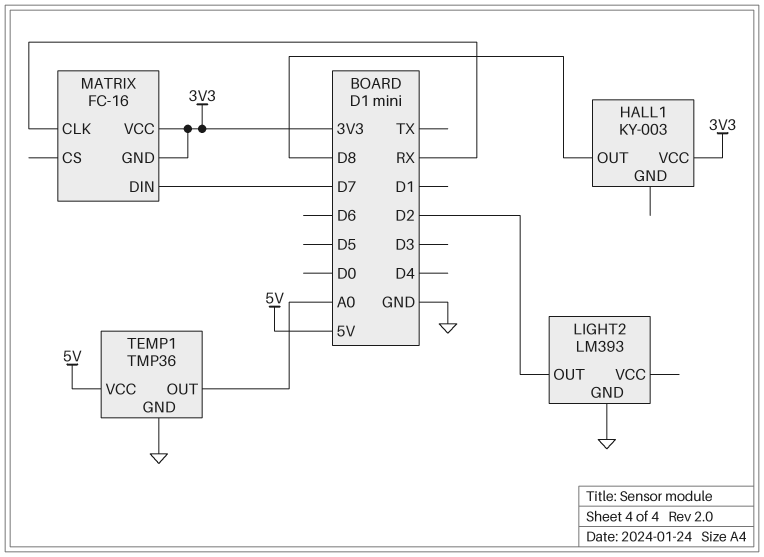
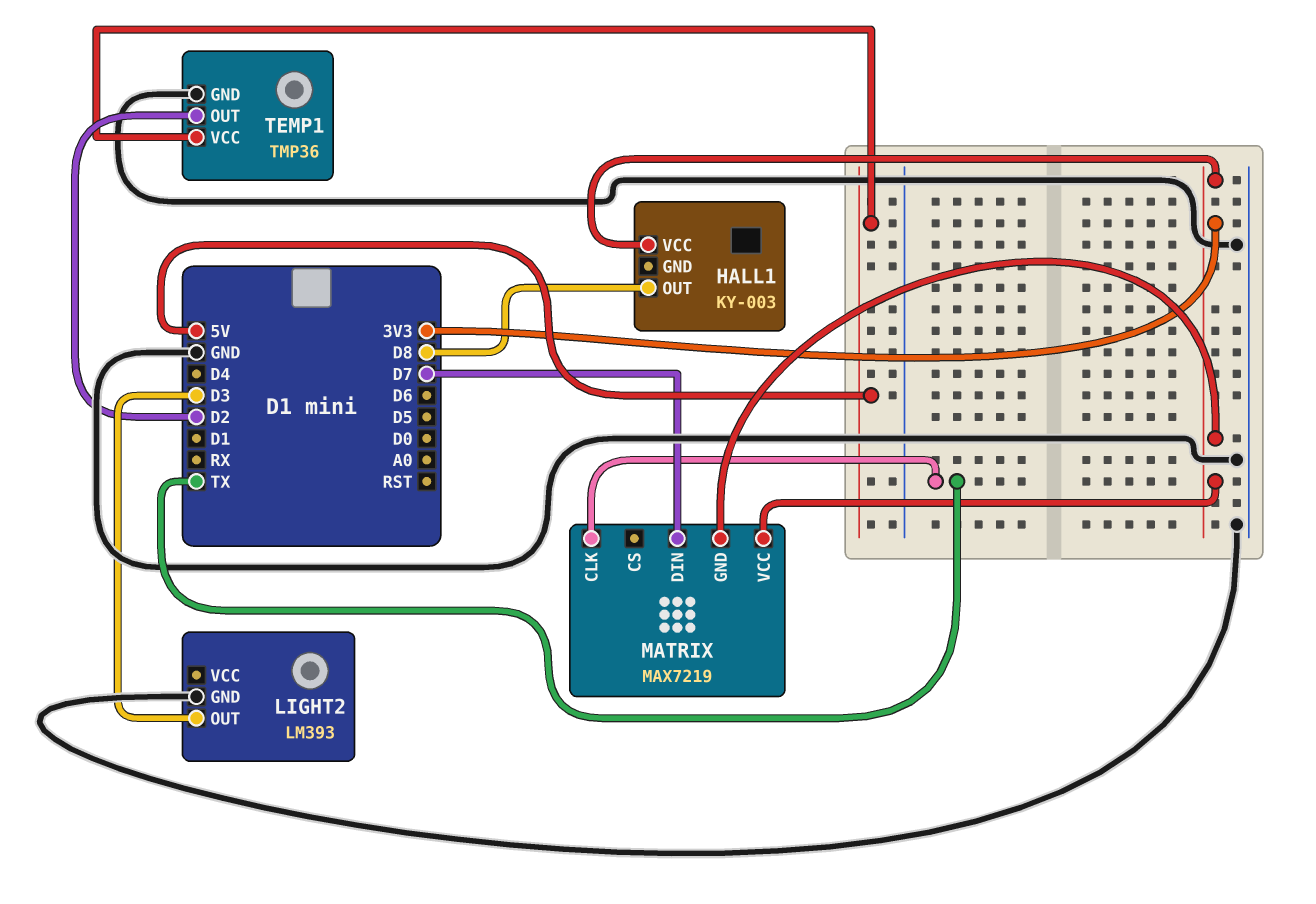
LIGHT2 pin OUT: D2 -> D3
MATRIX: FC-16 -> MAX7219
MATRIX pin CLK: RX -> TX
TEMP1 pin OUT: A0 -> D2

